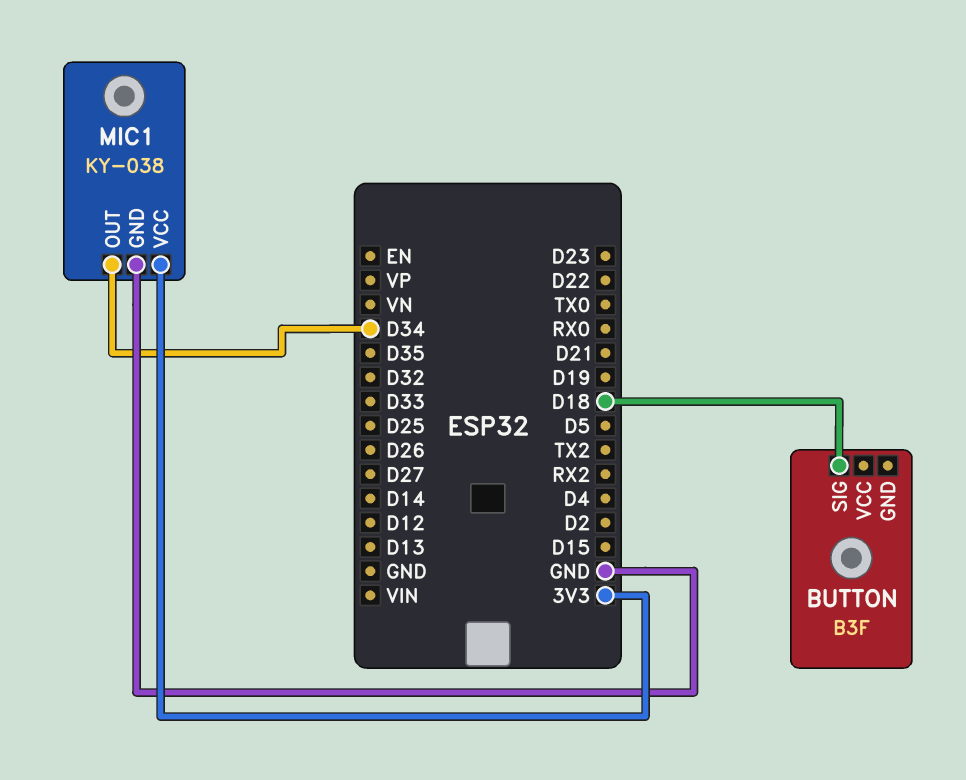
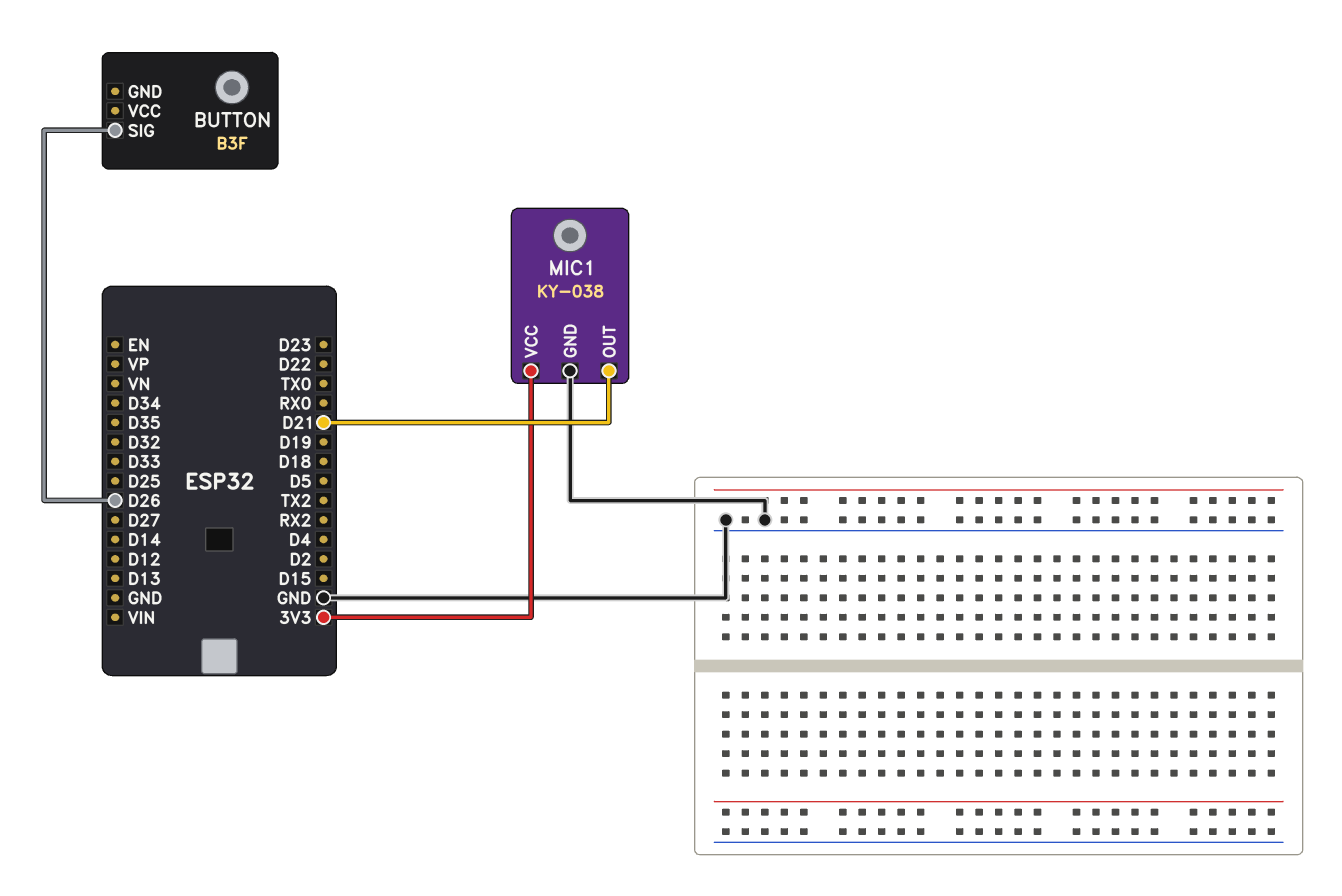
BUTTON pin SIG: D18 -> D26
MIC1 pin OUT: D34 -> D21

